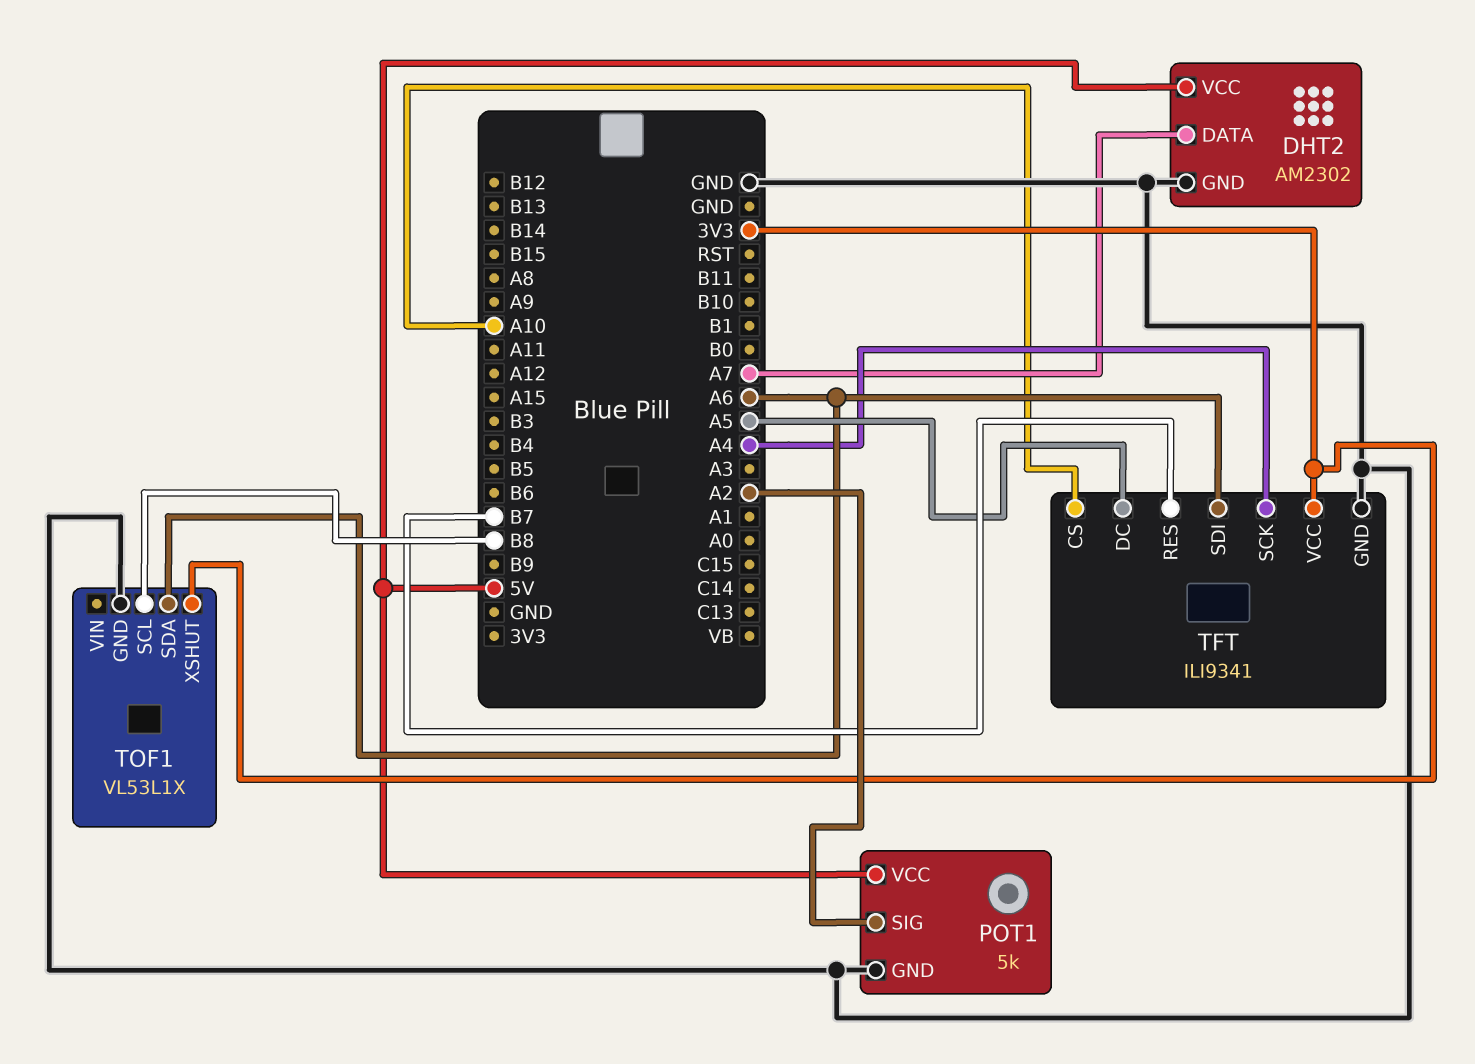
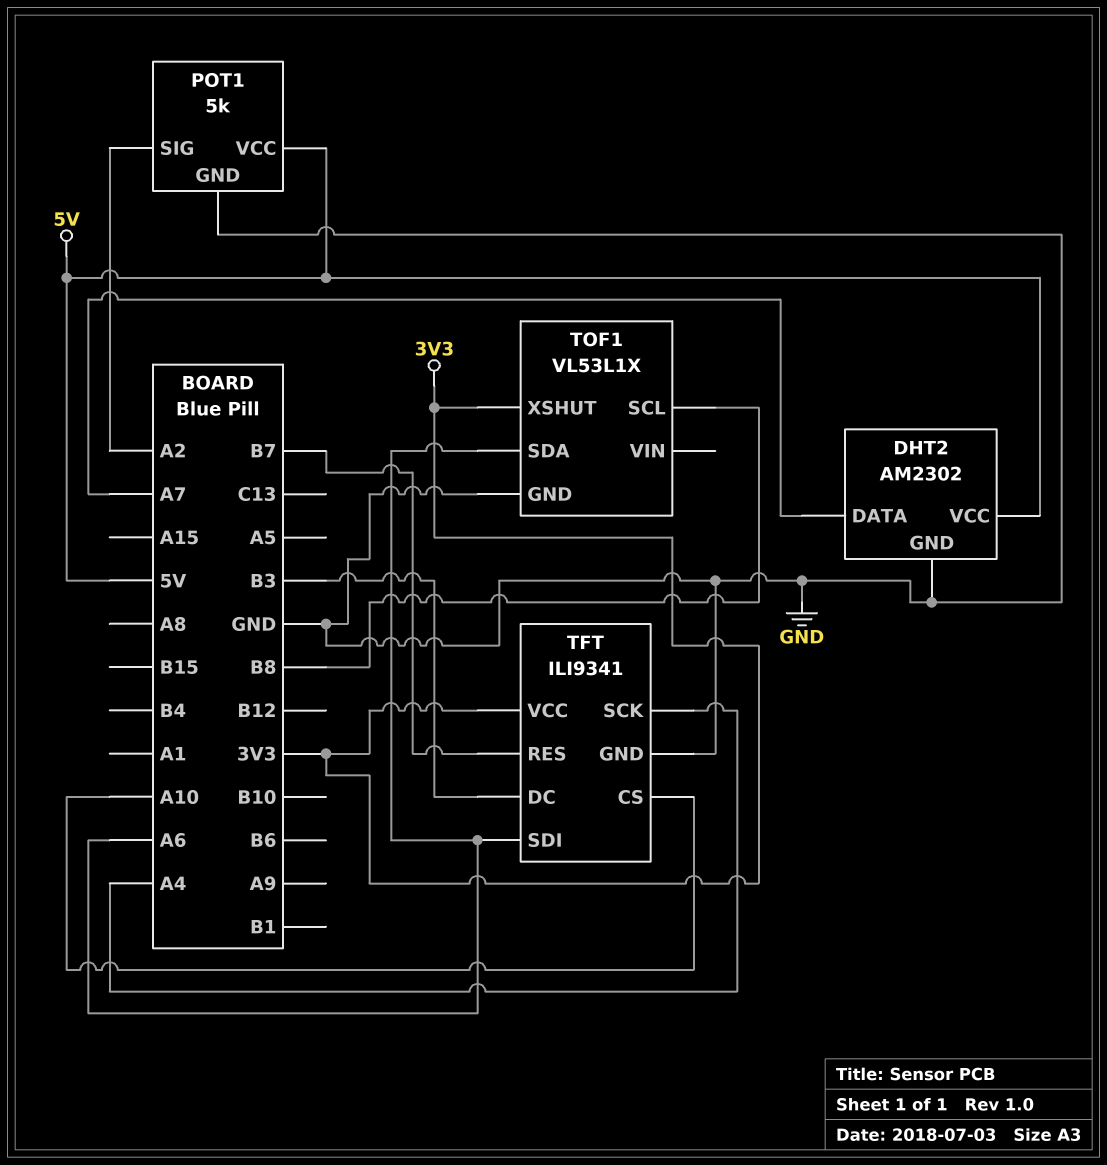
TFT pin DC: A5 -> B3

